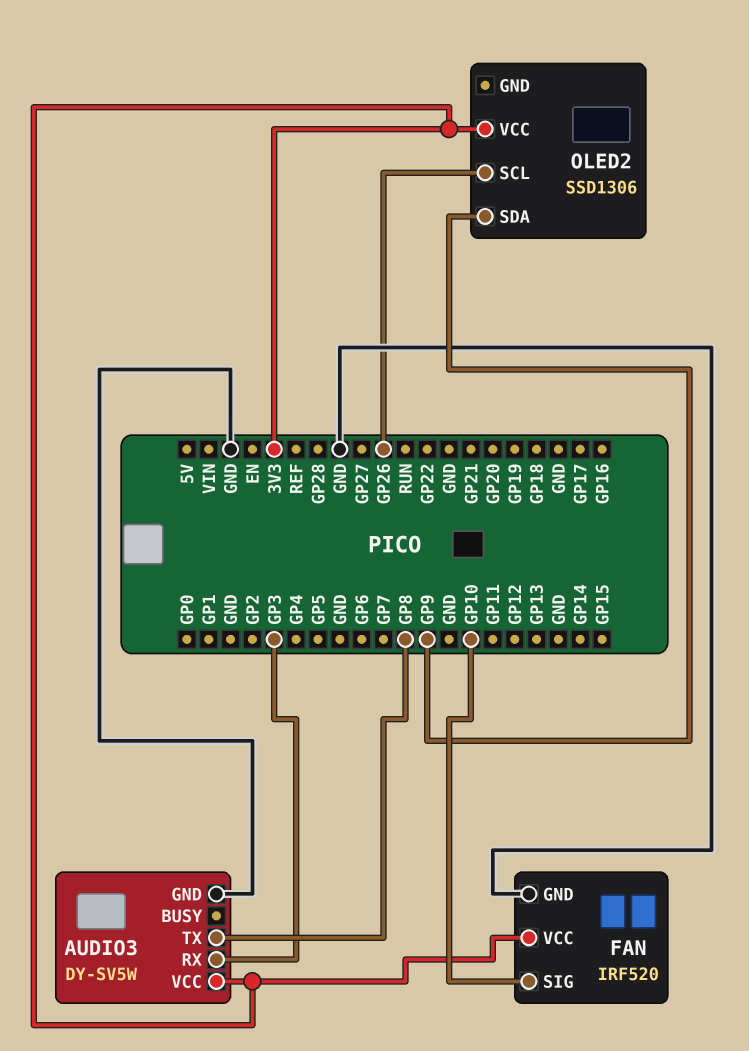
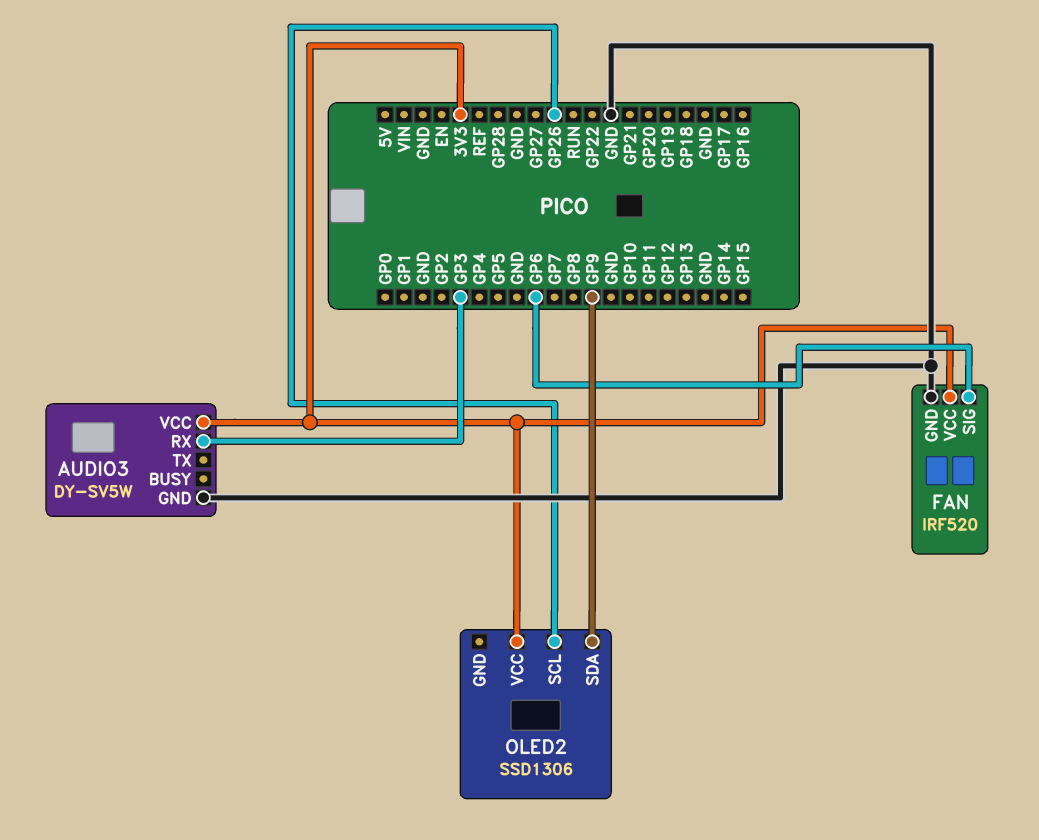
AUDIO3 pin TX: GP8 -> none
FAN pin SIG: GP10 -> GP6

